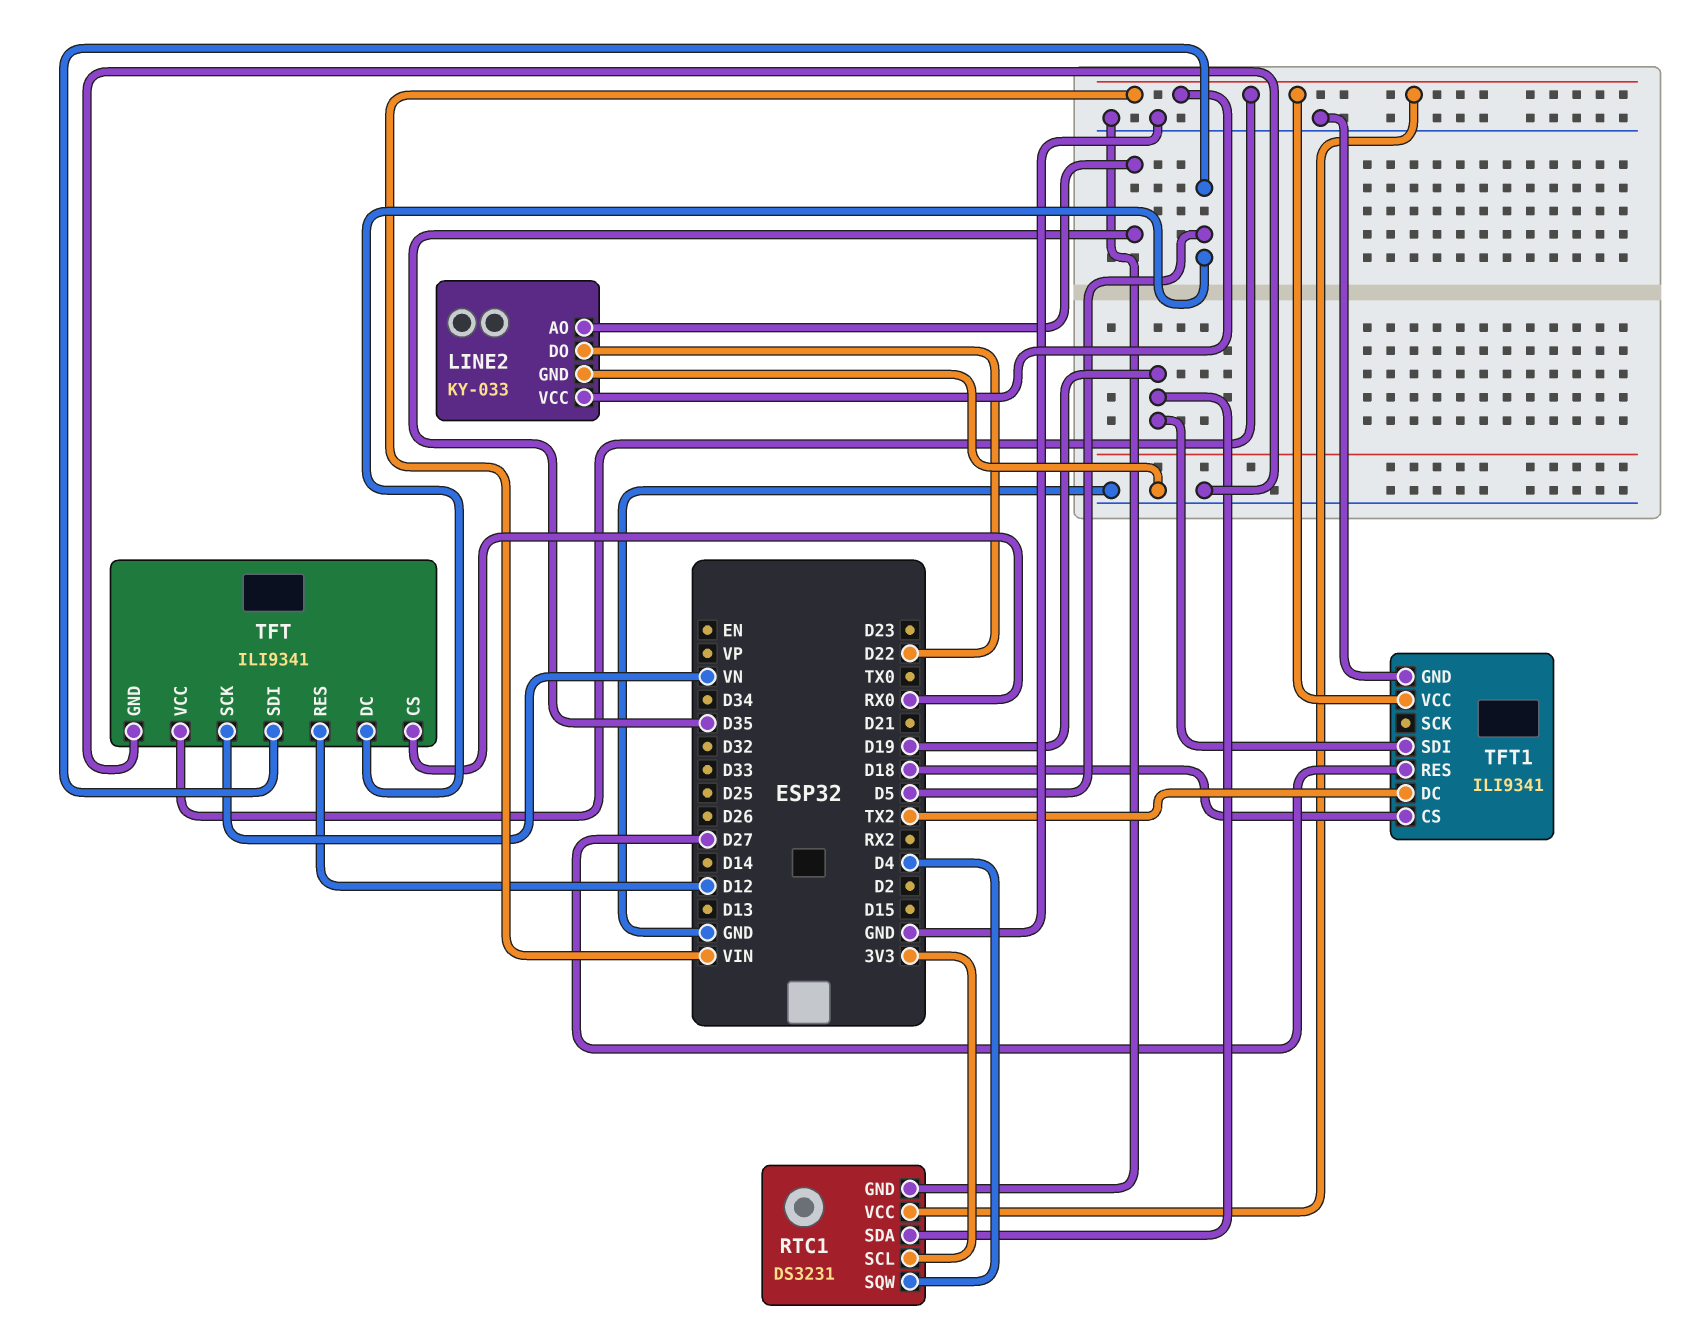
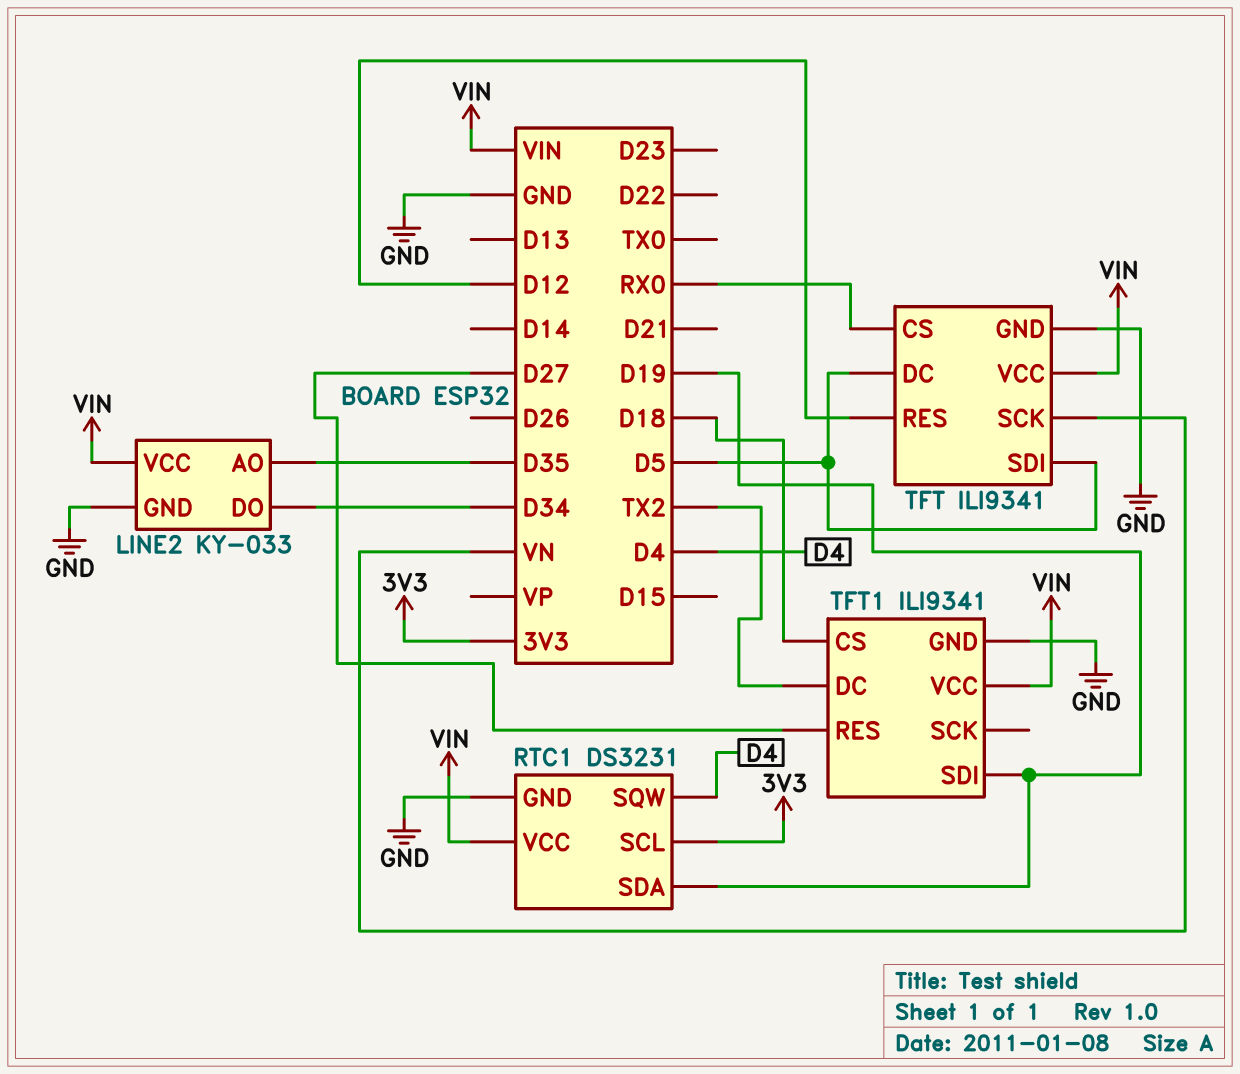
LINE2 pin DO: D22 -> D34

